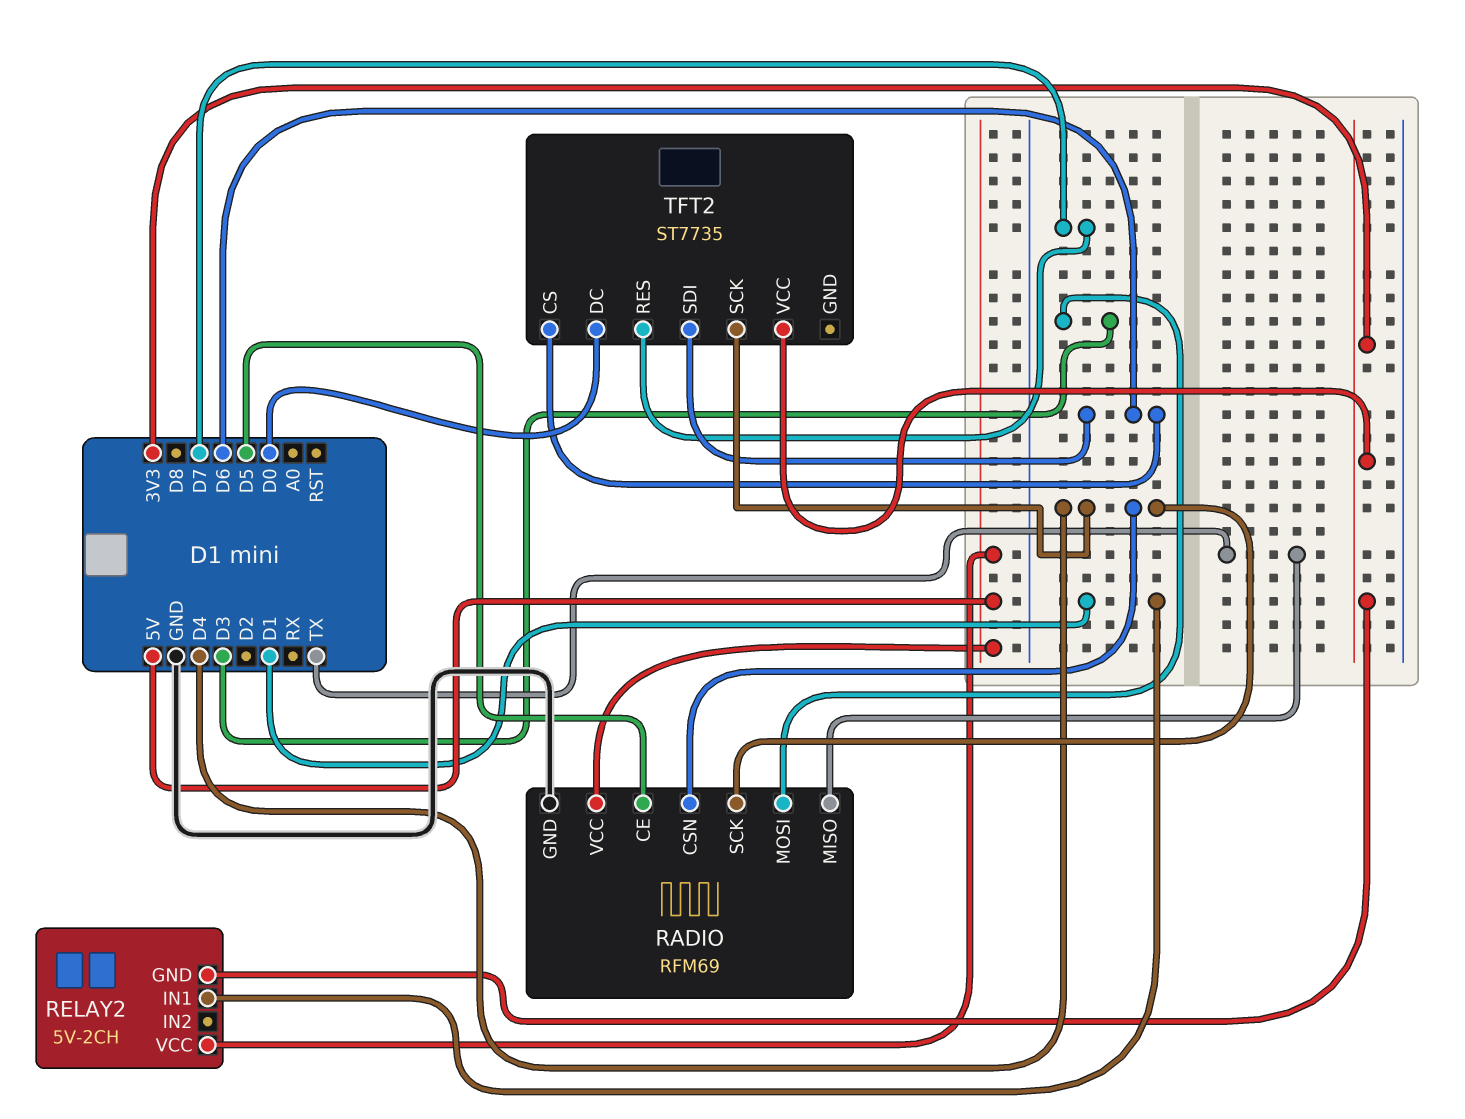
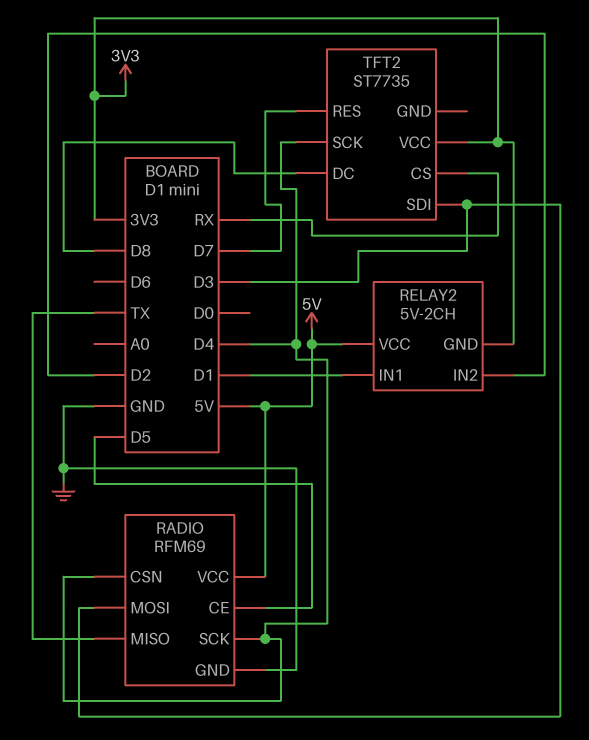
RELAY2 pin IN2: none -> D2
TFT2 pin CS: D6 -> RX
TFT2 pin DC: D0 -> D8
TFT2 pin SDI: D6 -> D3

